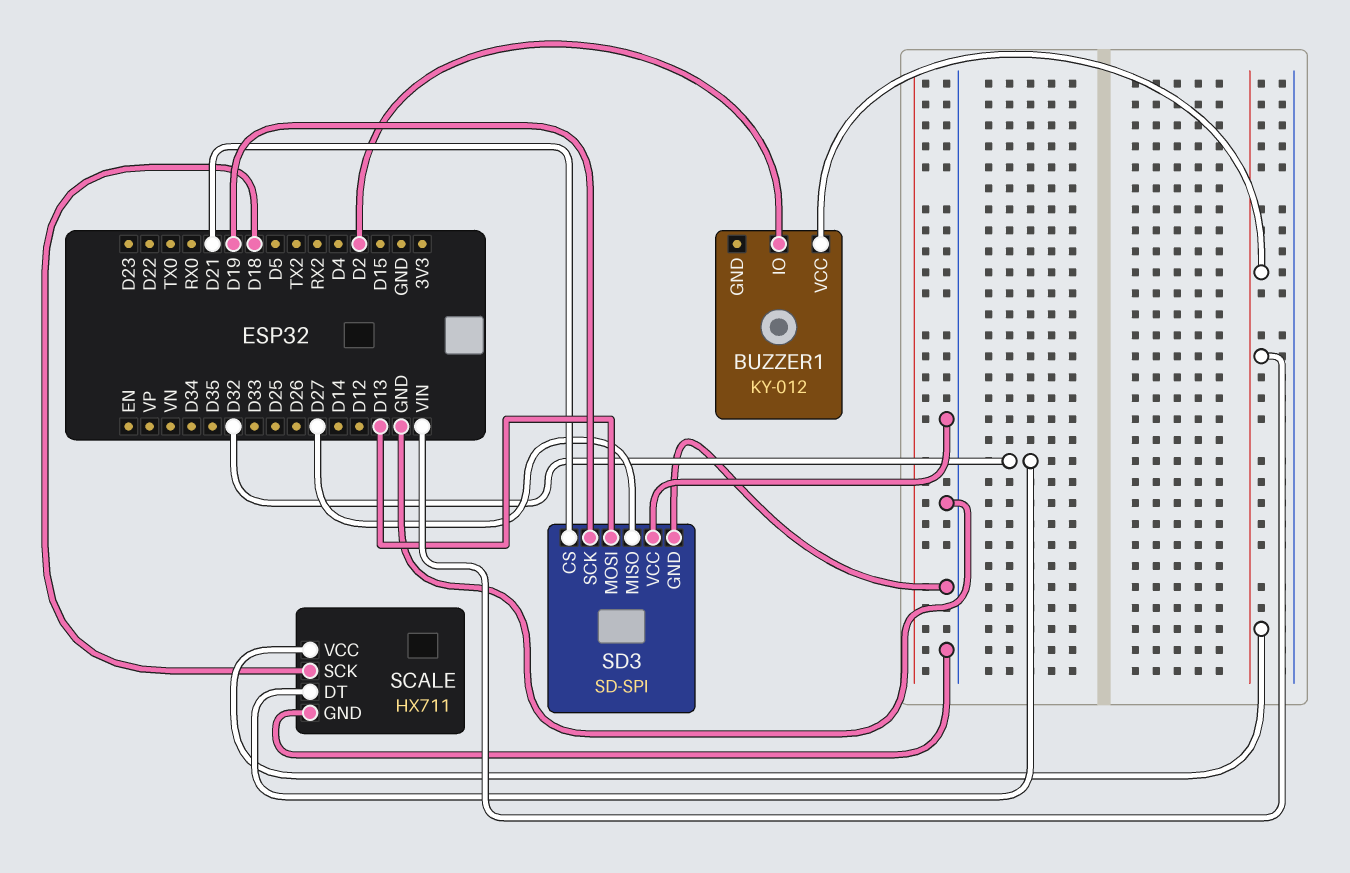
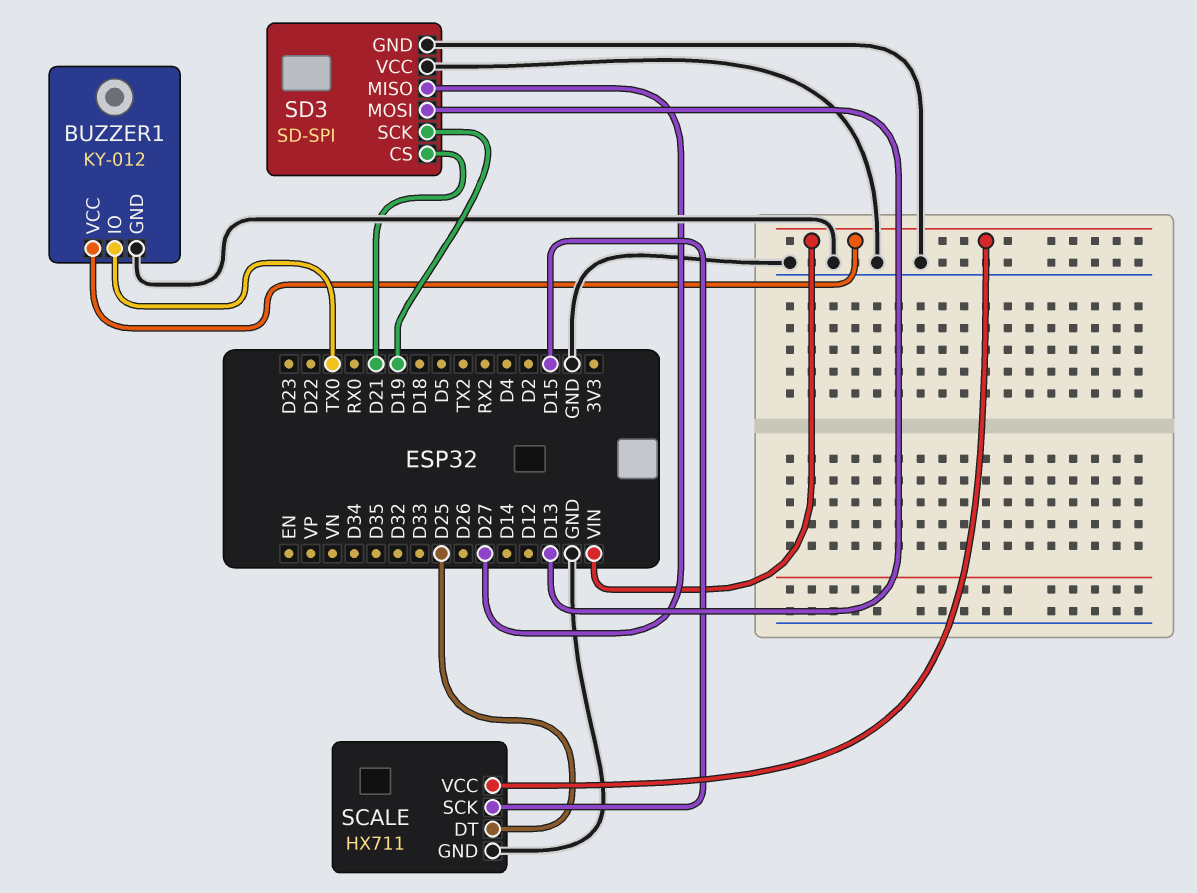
BUZZER1 pin GND: none -> GND
BUZZER1 pin IO: D2 -> TX0
SCALE pin DT: D32 -> D25
SCALE pin SCK: D18 -> D15

